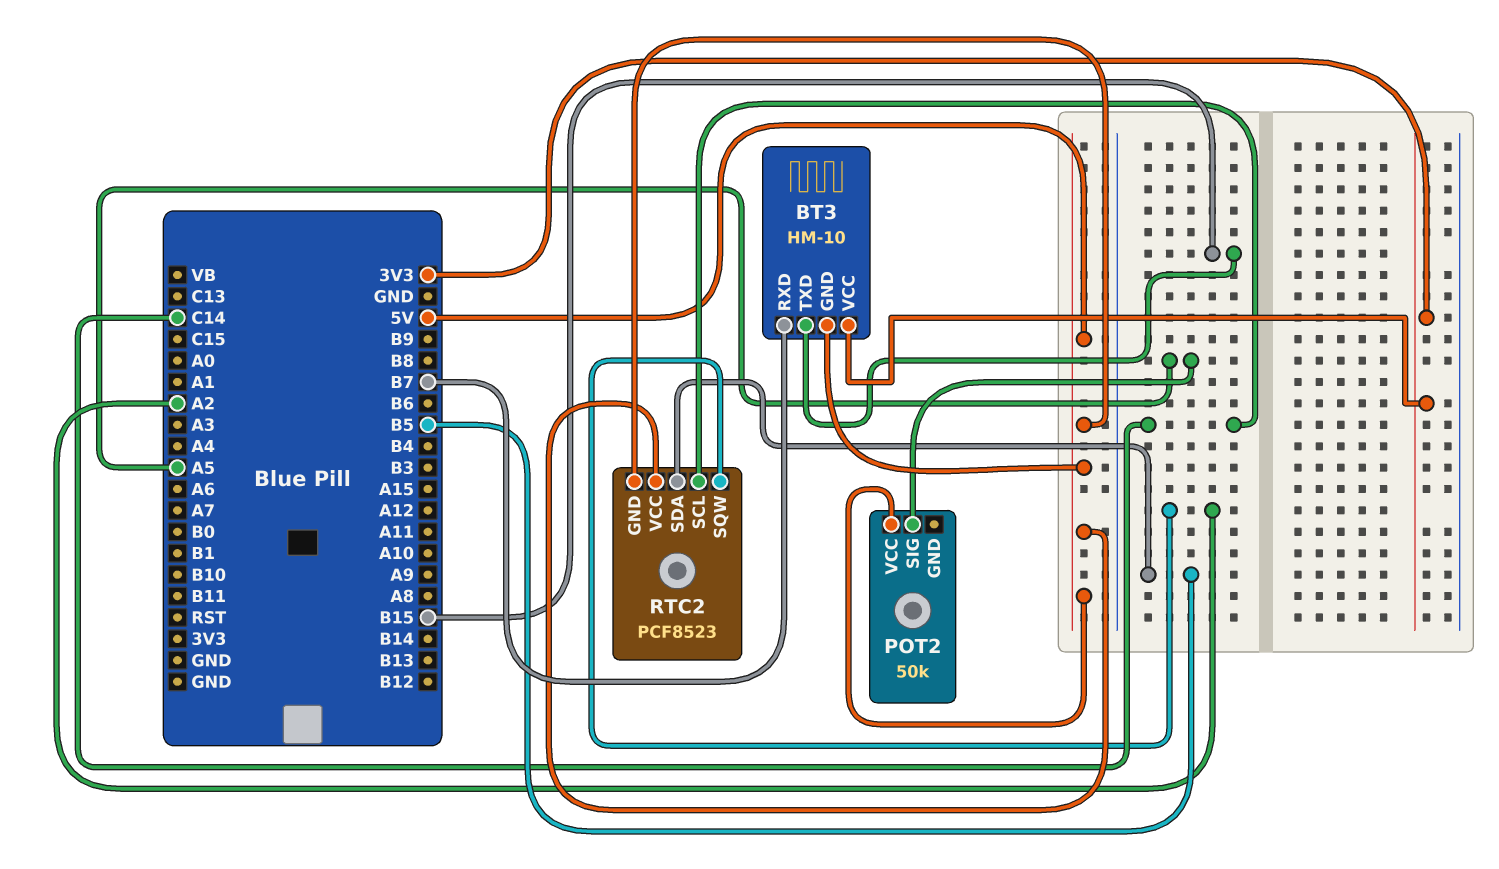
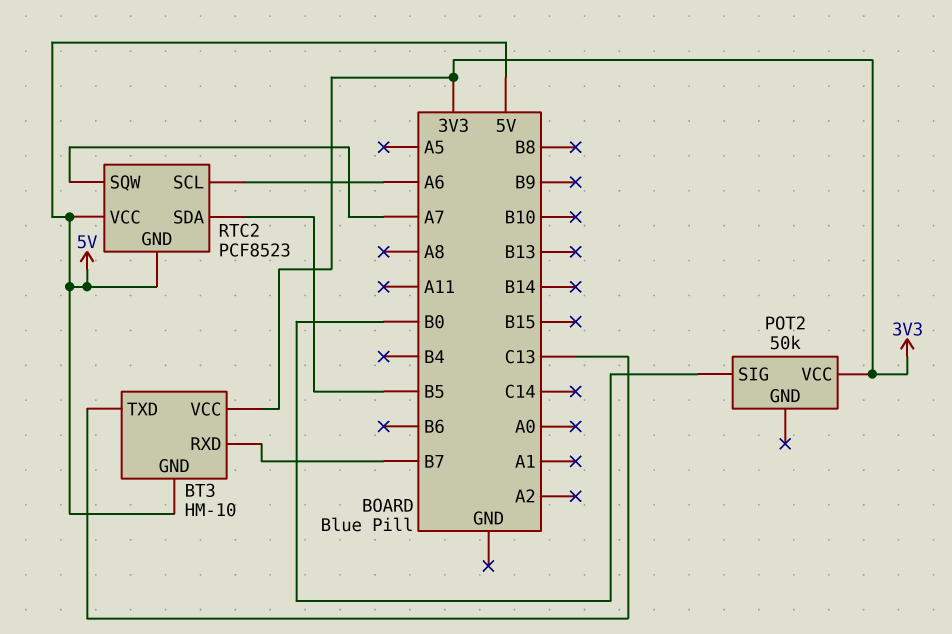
BT3 pin TXD: B15 -> C13
POT2 pin SIG: A5 -> B0
POT2 pin VCC: 5V -> 3V3
RTC2 pin SCL: C14 -> A6
RTC2 pin SQW: A2 -> A7

